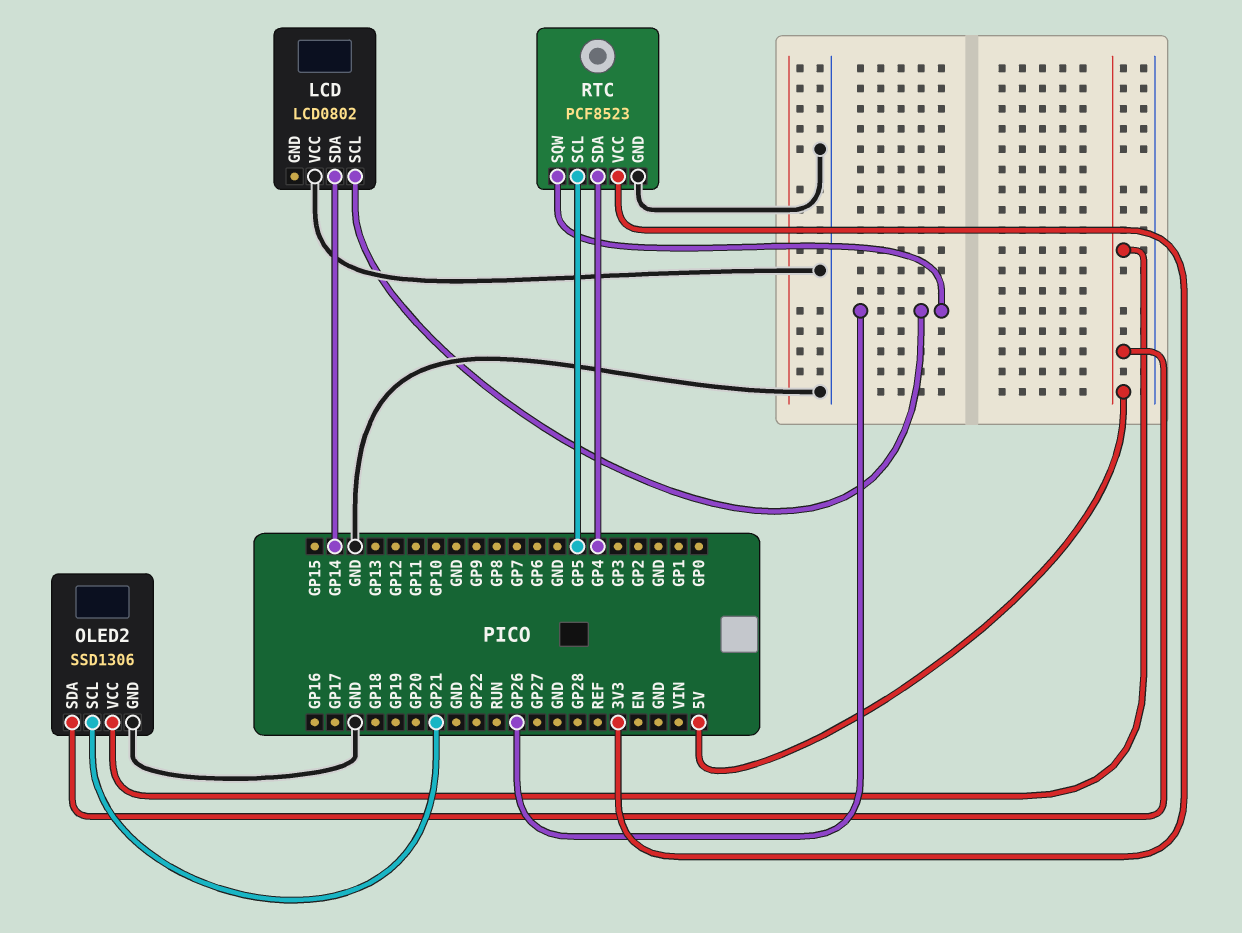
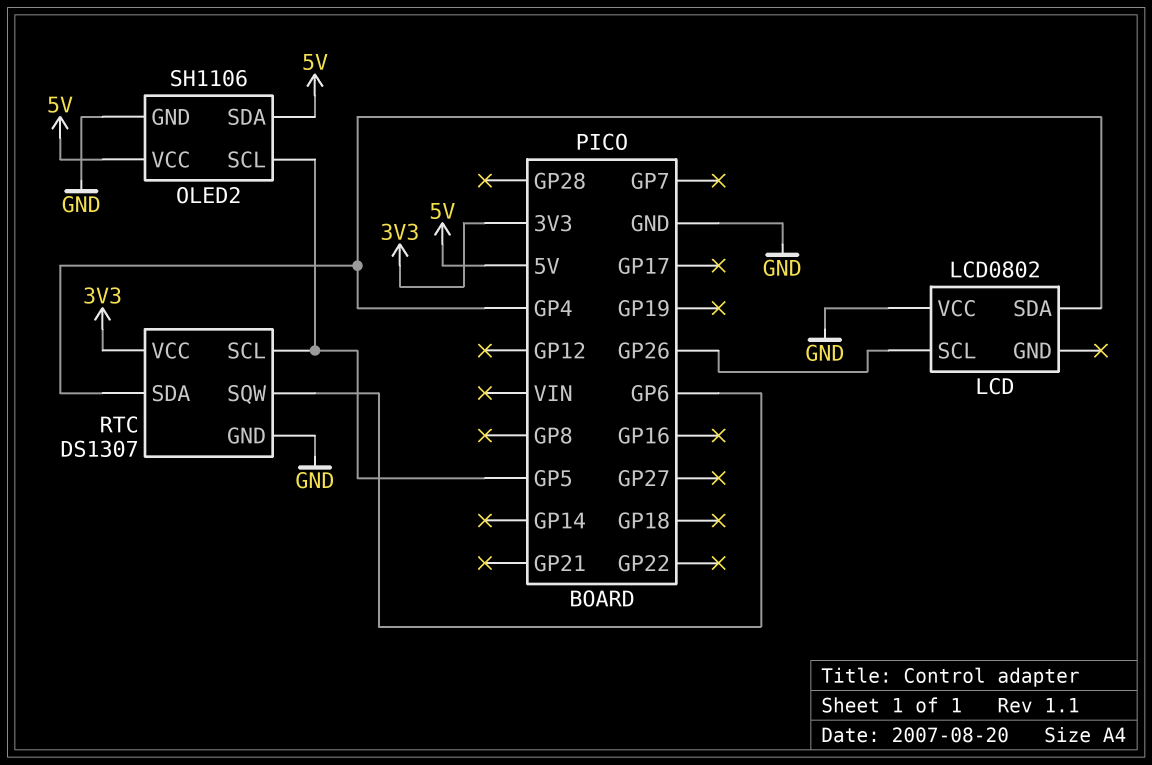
LCD pin SDA: GP14 -> GP4
OLED2: SSD1306 -> SH1106
OLED2 pin SCL: GP21 -> GP5
RTC: PCF8523 -> DS1307
RTC pin SQW: GP26 -> GP6

